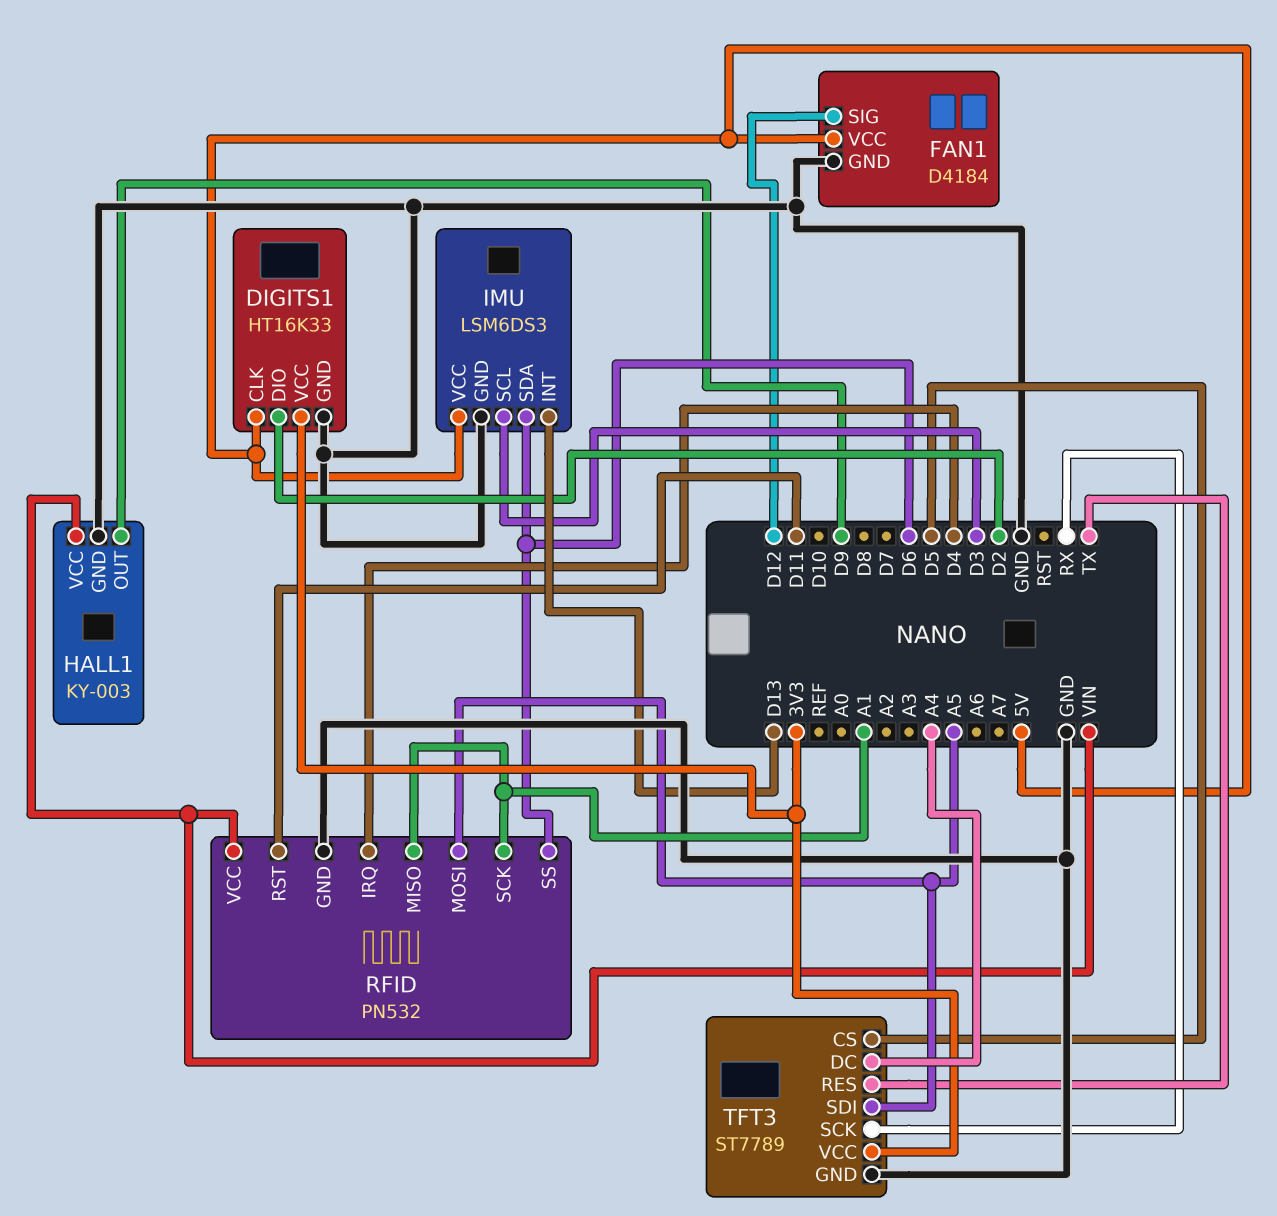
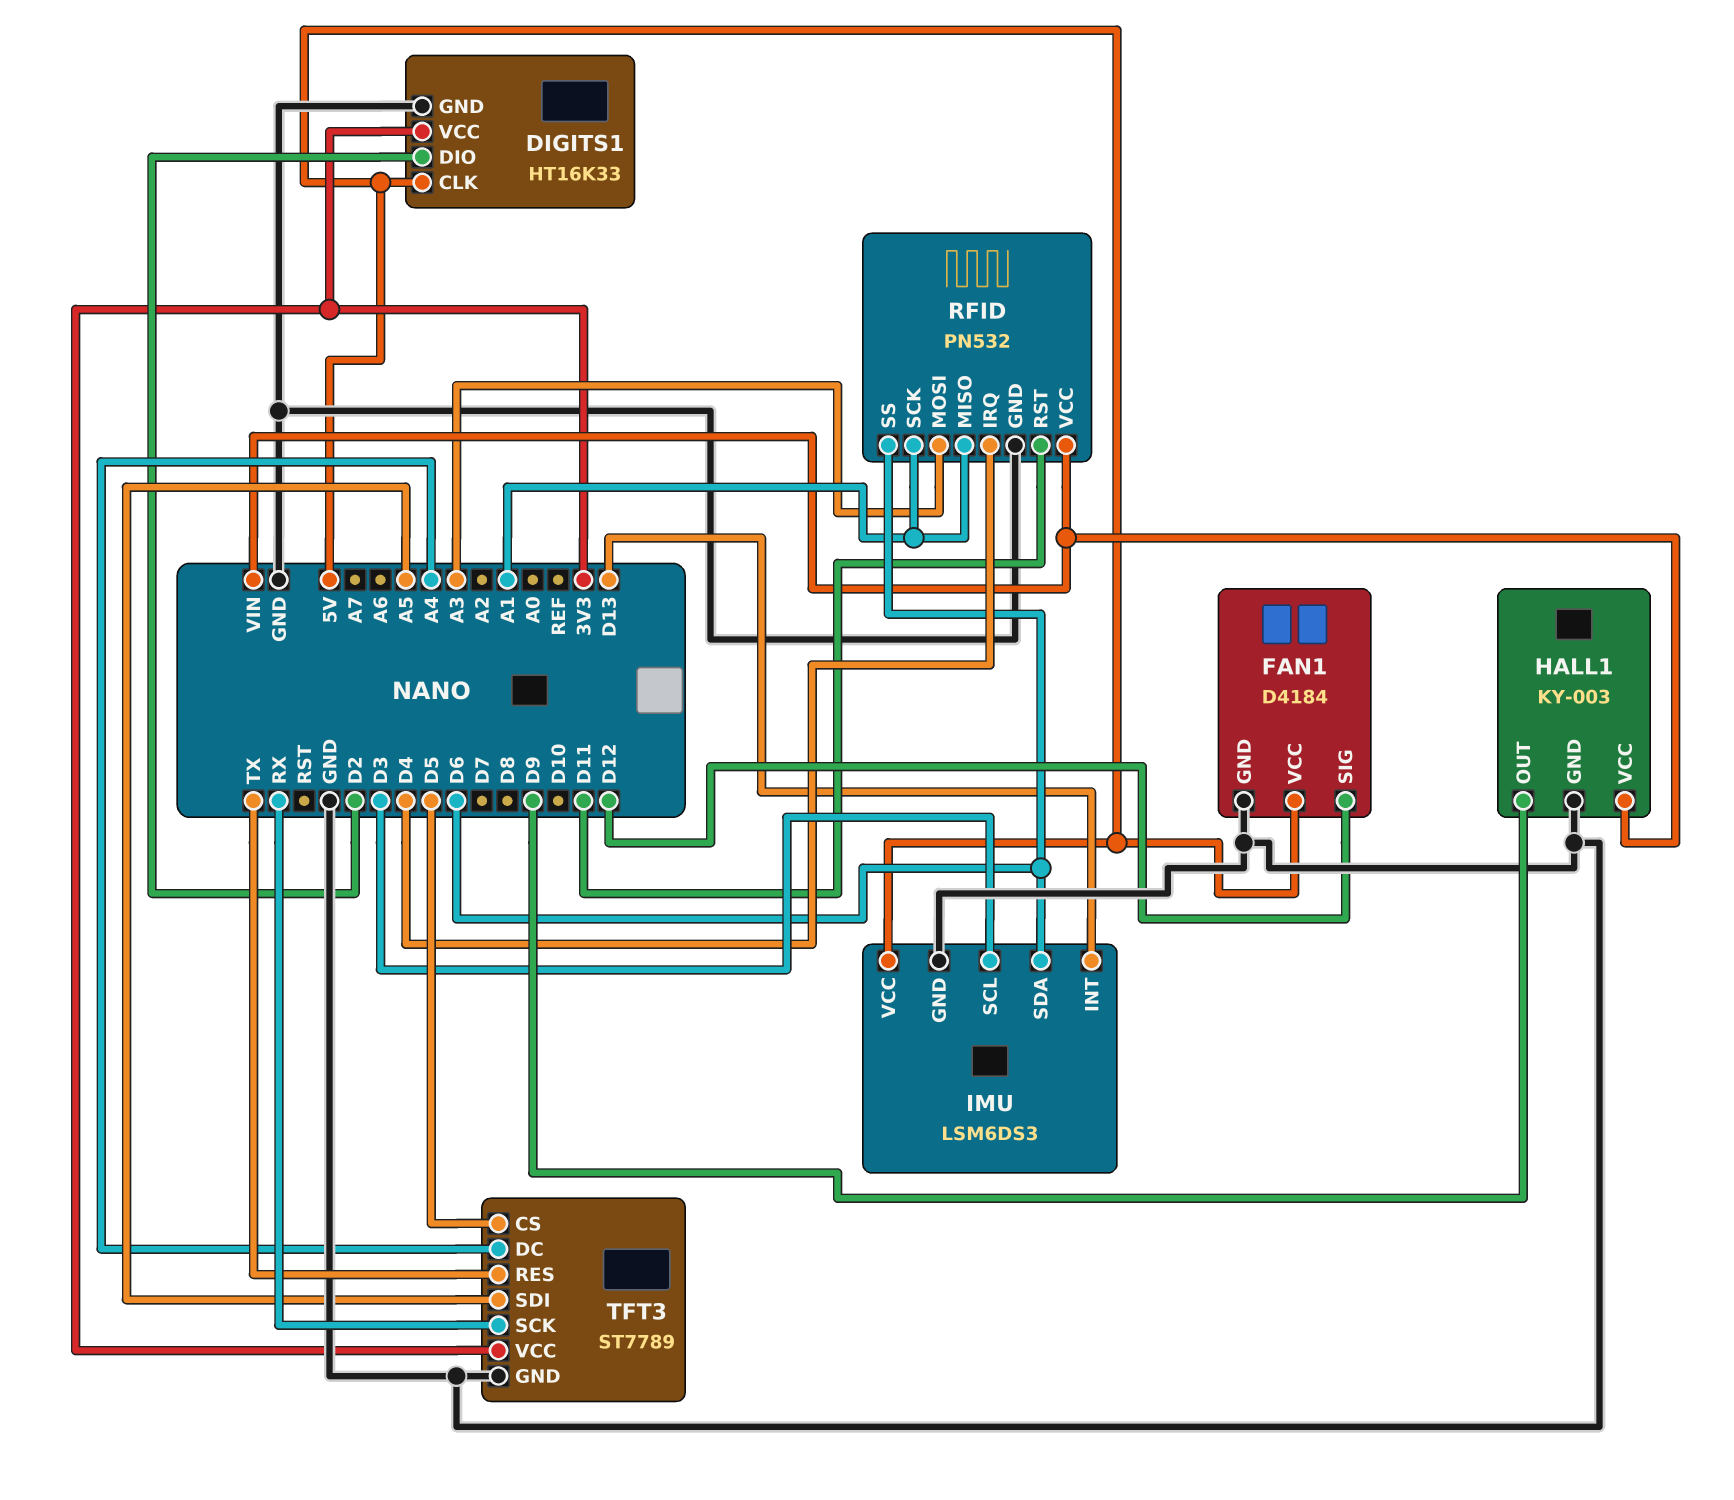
RFID pin MOSI: A5 -> A3

